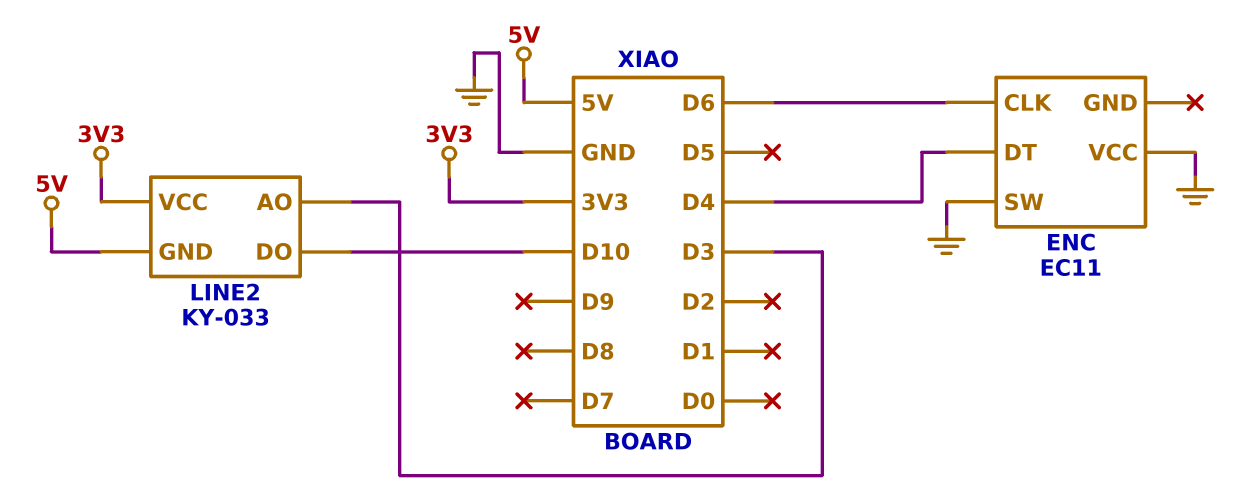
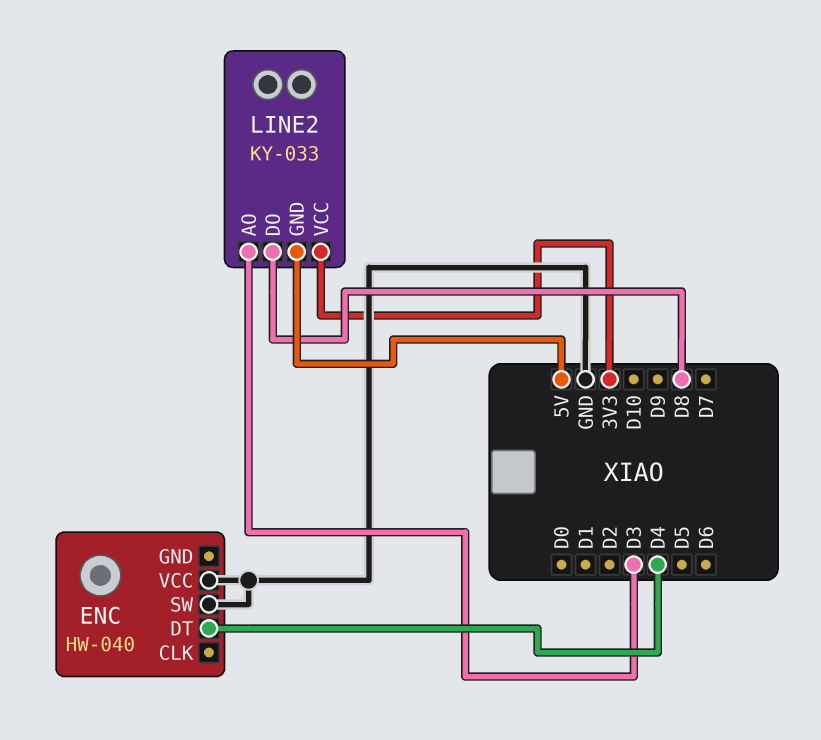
ENC: EC11 -> HW-040
ENC pin CLK: D6 -> none
LINE2 pin DO: D10 -> D8

